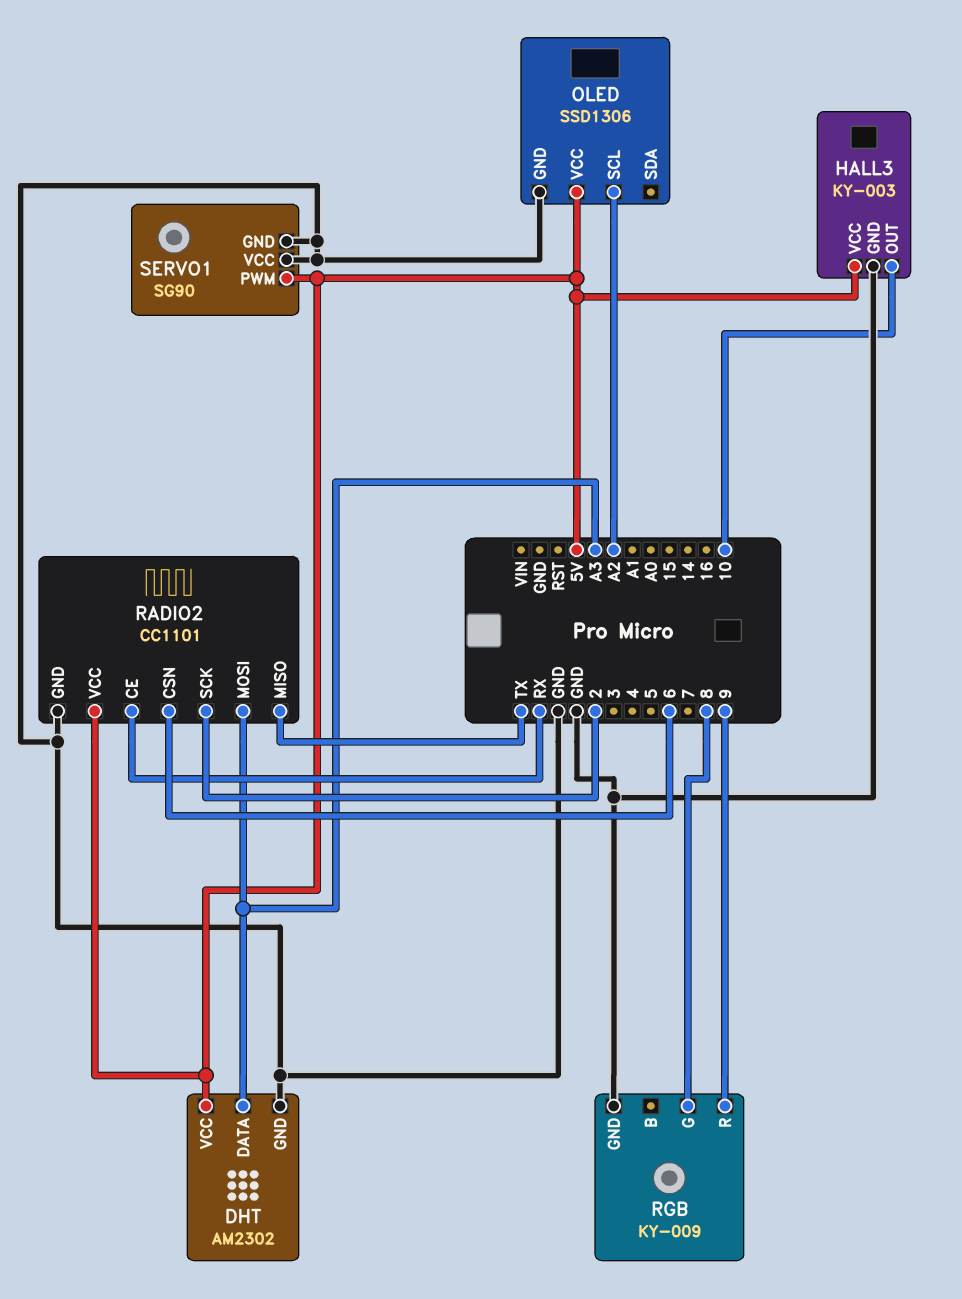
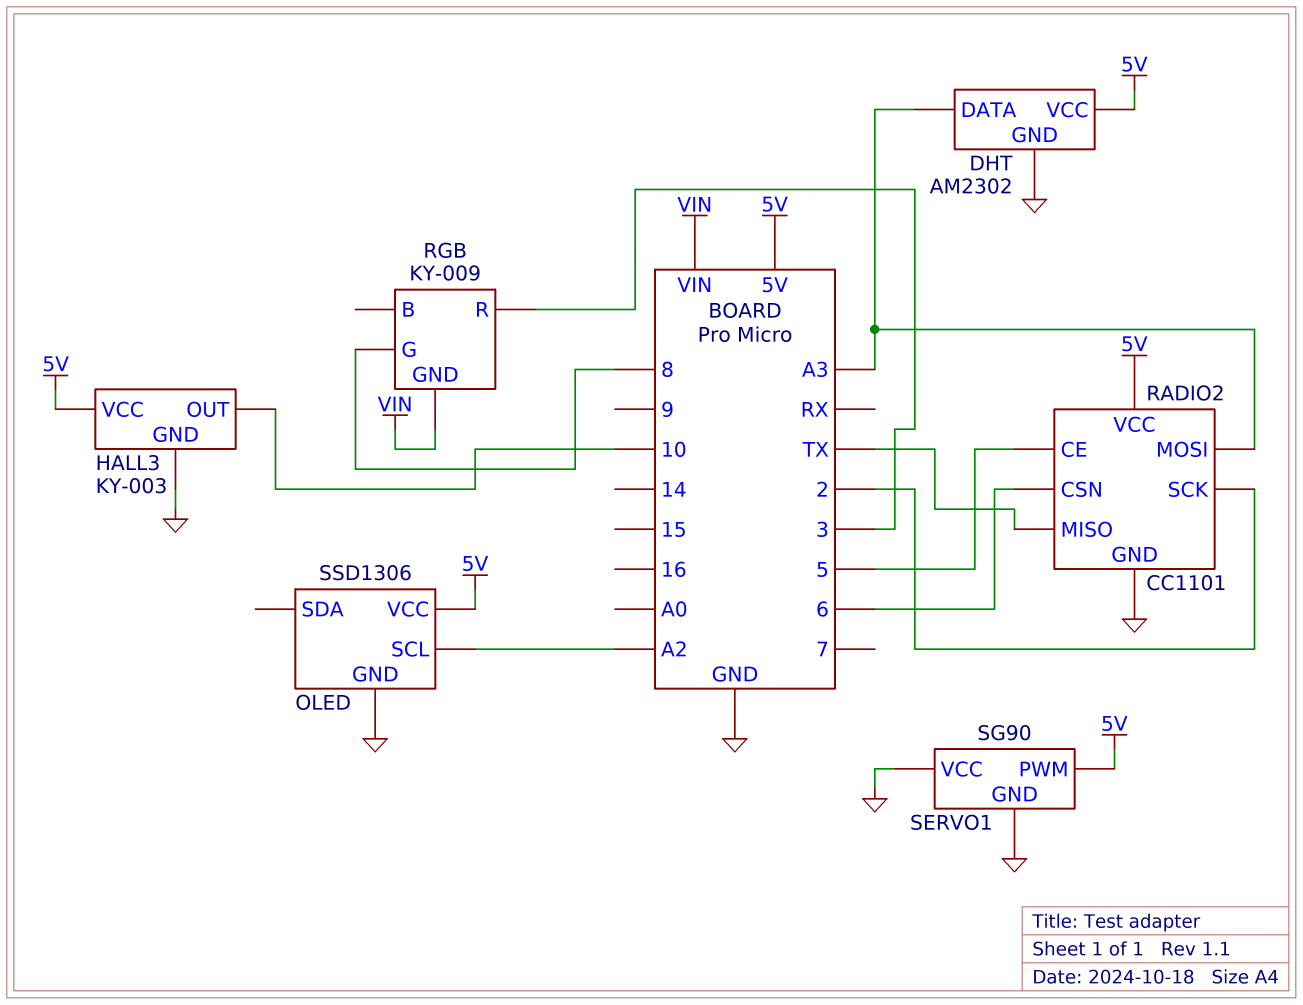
RADIO2 pin CE: RX -> 5
RGB pin GND: GND -> VIN
RGB pin R: 9 -> 3

